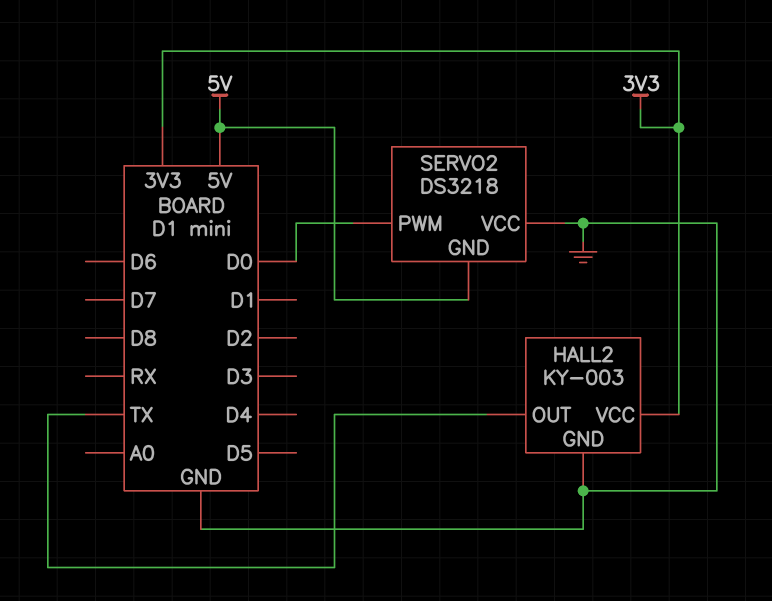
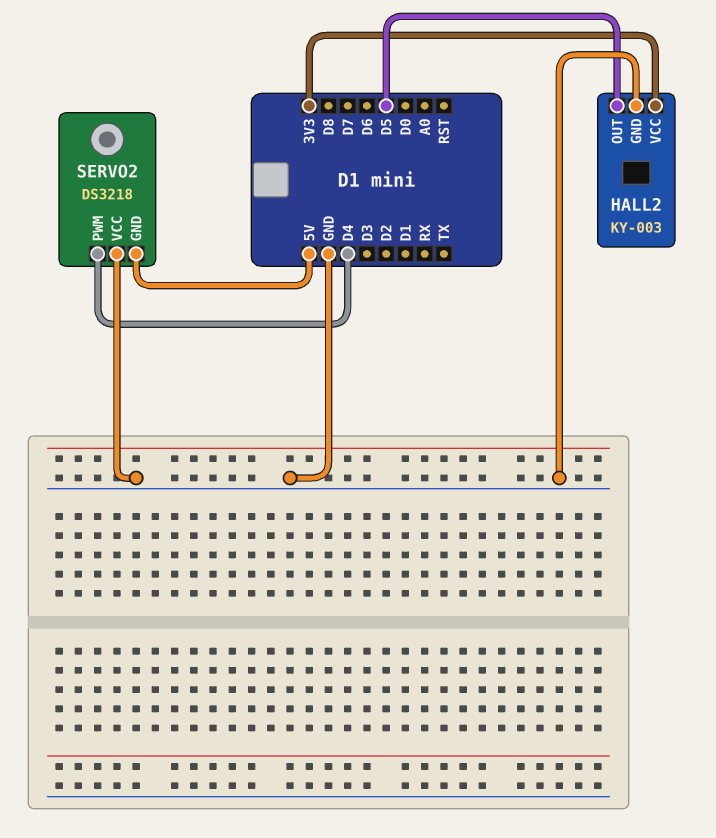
HALL2 pin OUT: TX -> D5
SERVO2 pin PWM: D0 -> D4

